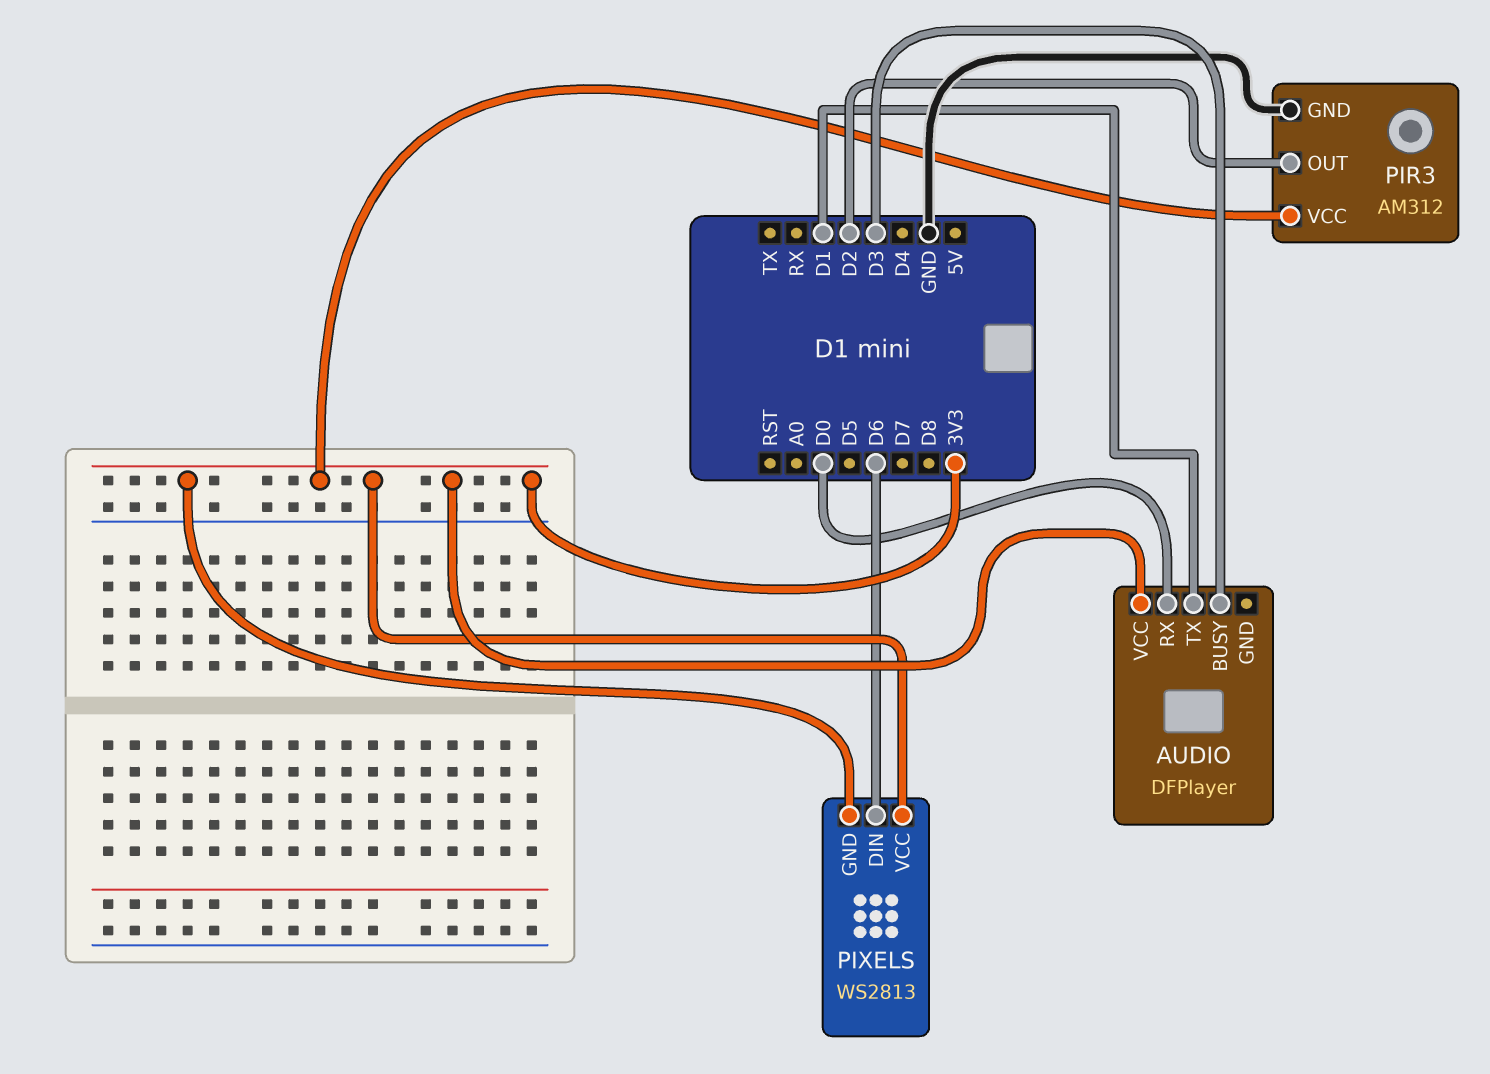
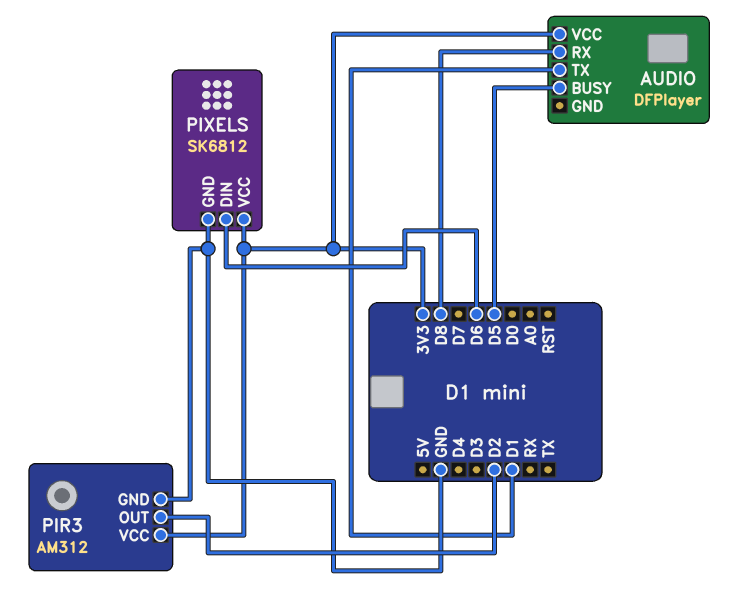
AUDIO pin BUSY: D3 -> D5
AUDIO pin RX: D0 -> D8
PIXELS: WS2813 -> SK6812
PIXELS pin GND: 3V3 -> GND

